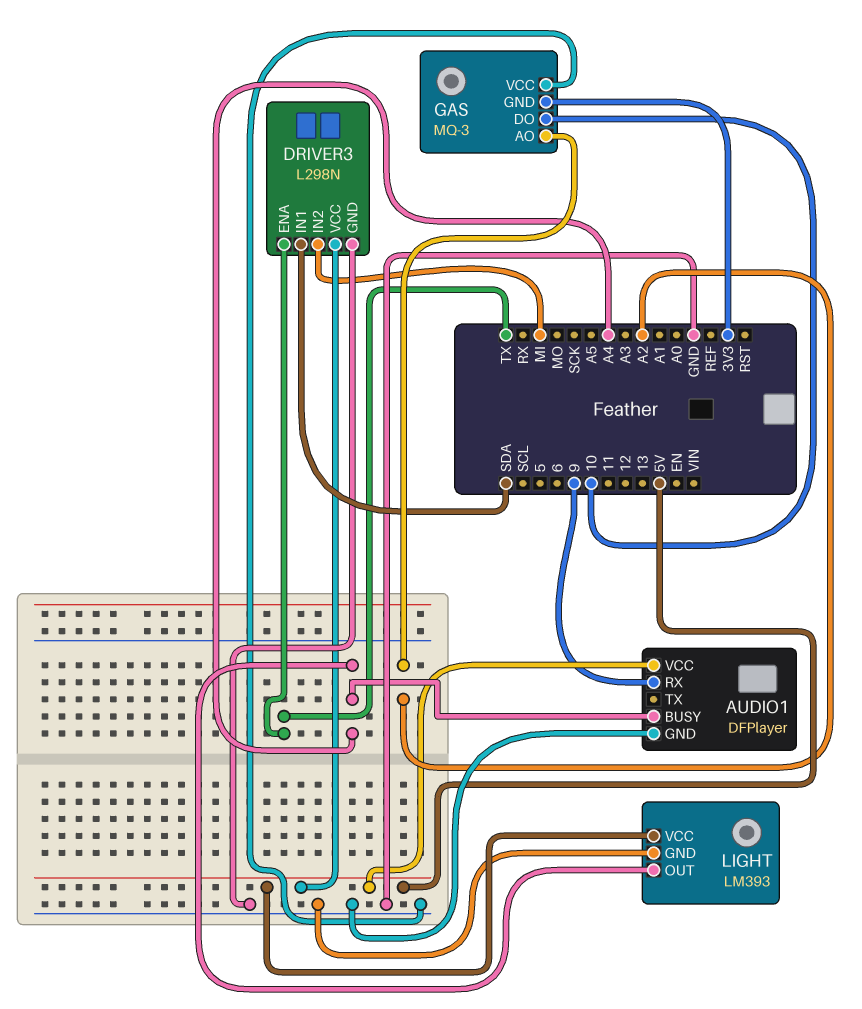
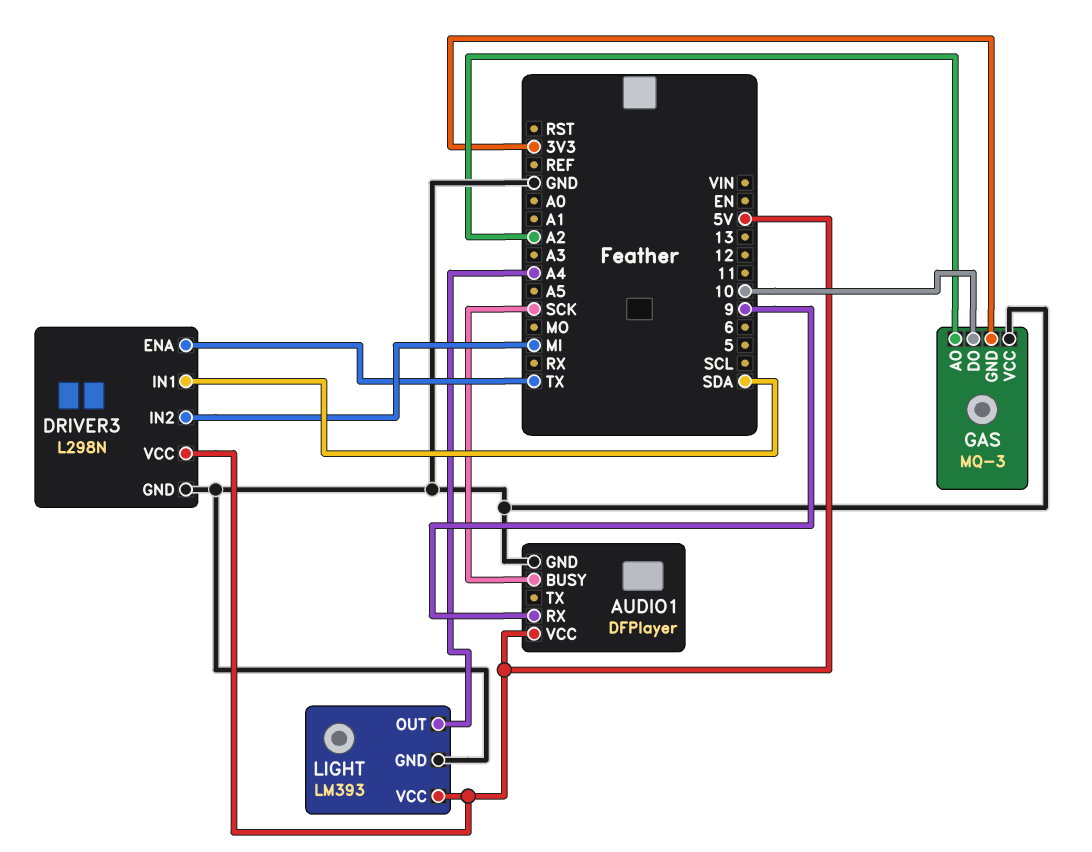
AUDIO1 pin BUSY: A4 -> SCK

